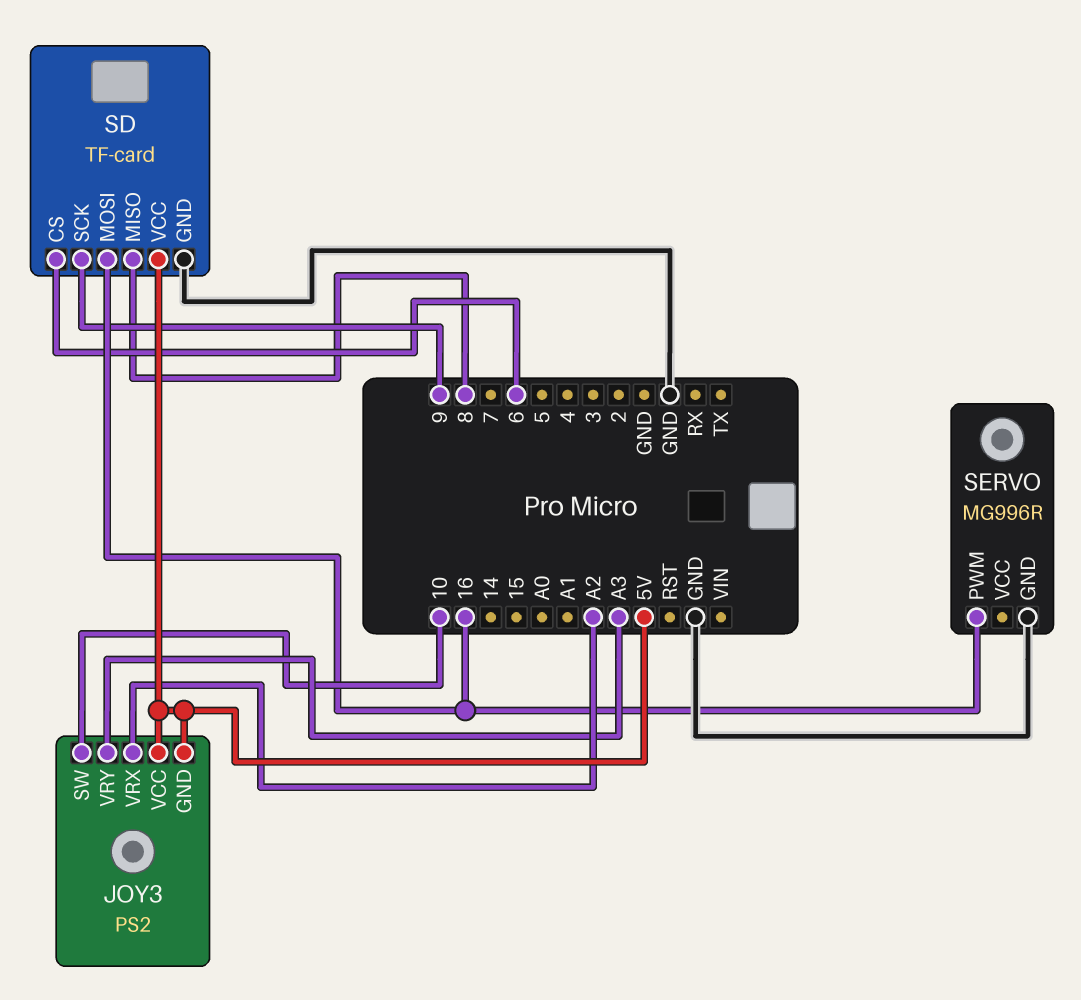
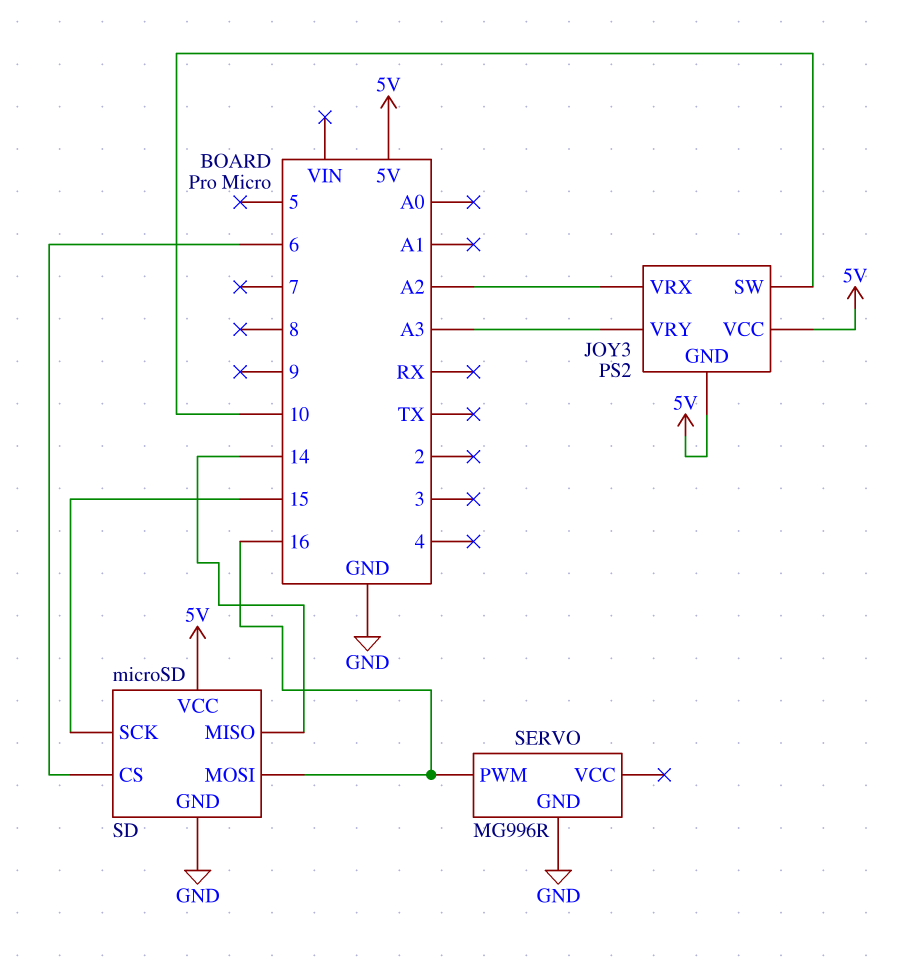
SD: TF-card -> microSD
SD pin MISO: 8 -> 14
SD pin SCK: 9 -> 15

